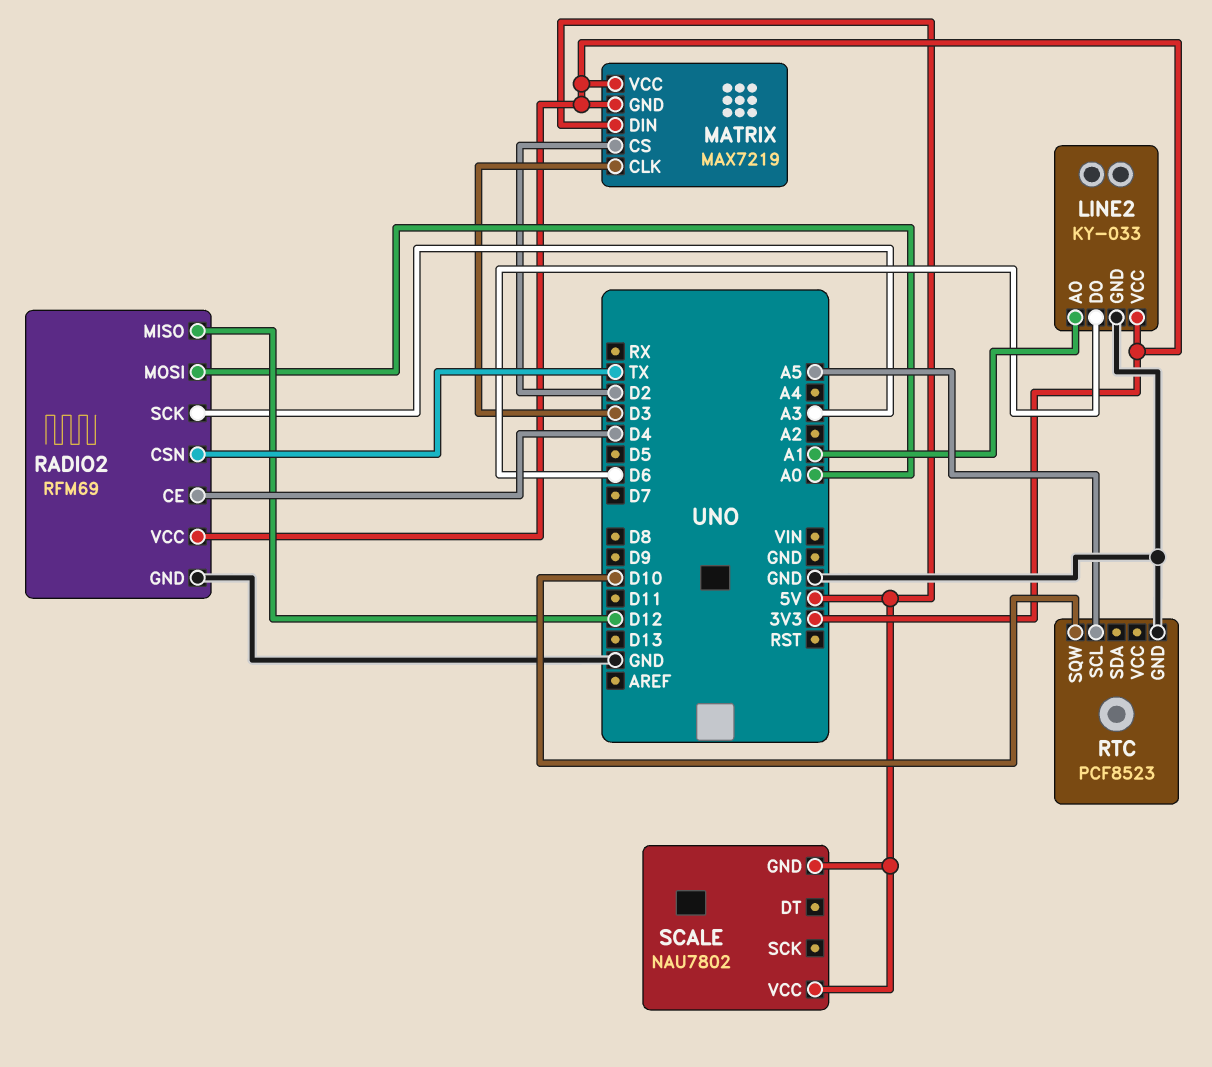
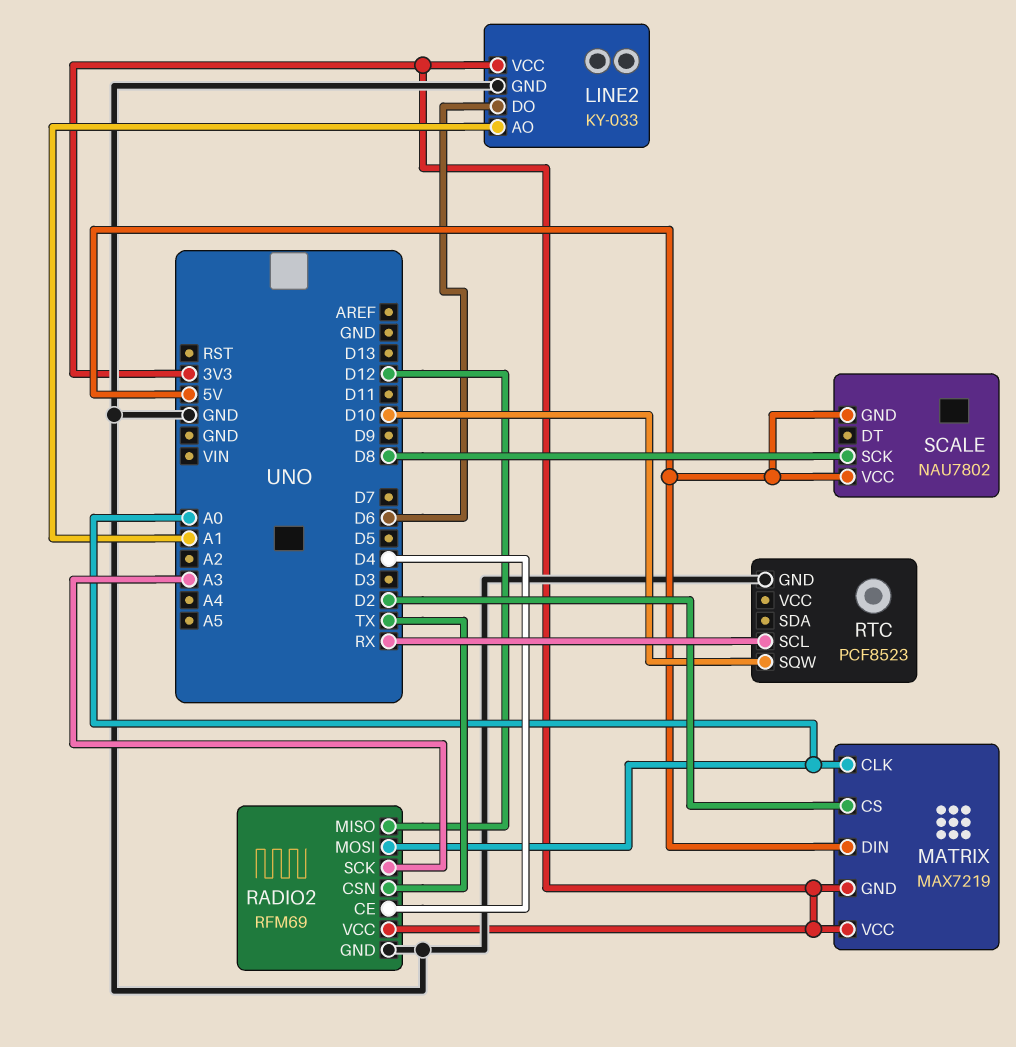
MATRIX pin CLK: D3 -> A0
RTC pin SCL: A5 -> RX
SCALE pin SCK: none -> D8

